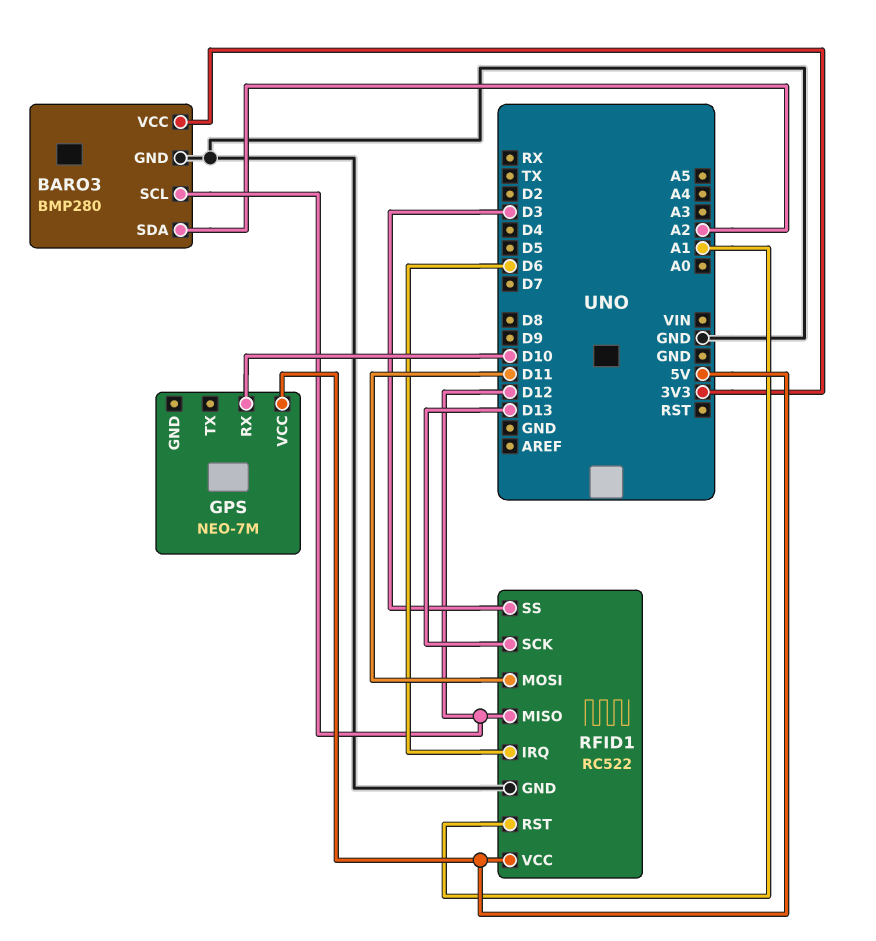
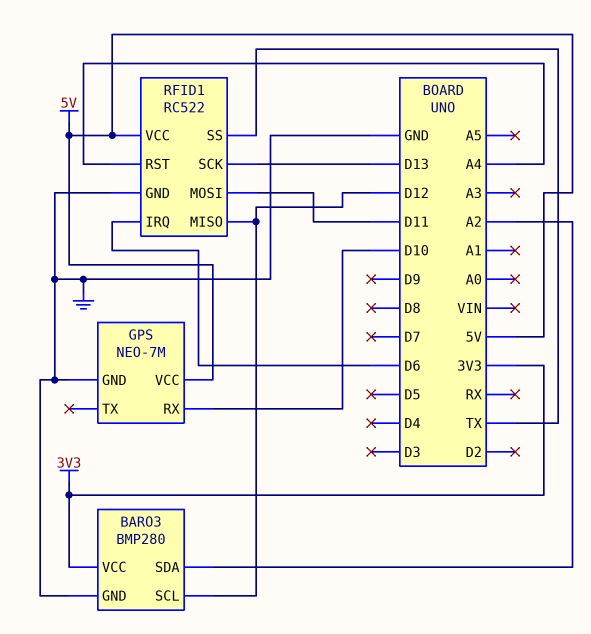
GPS pin GND: none -> GND
RFID1 pin RST: A1 -> A4
RFID1 pin SS: D3 -> TX

